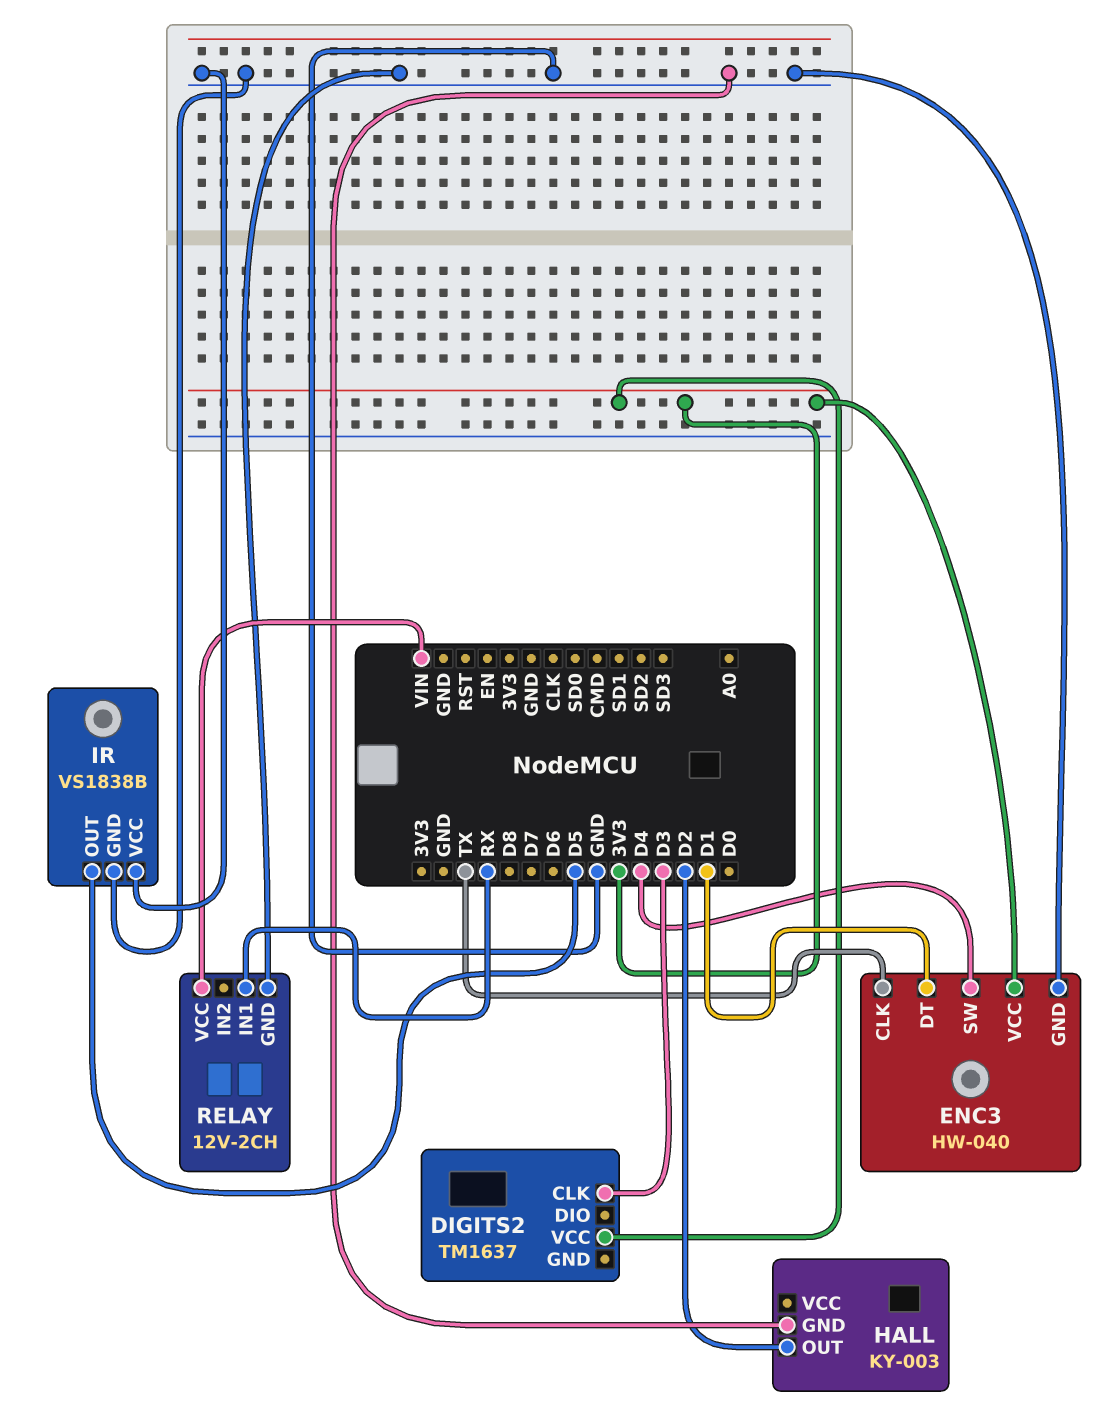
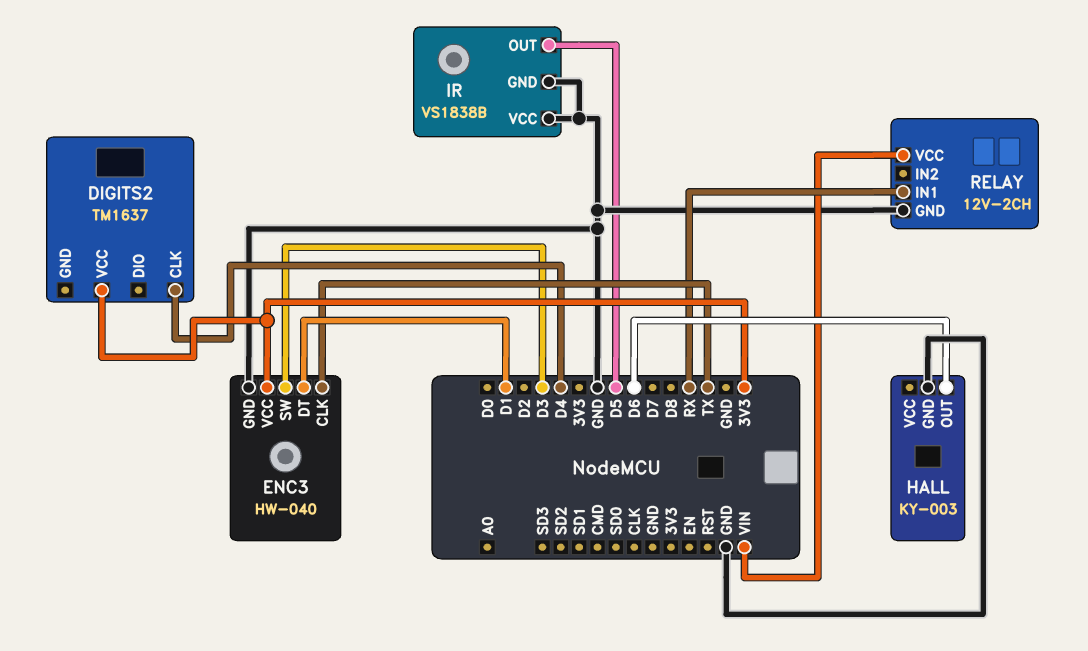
DIGITS2 pin CLK: D3 -> D4
ENC3 pin SW: D4 -> D3
HALL pin OUT: D2 -> D6

